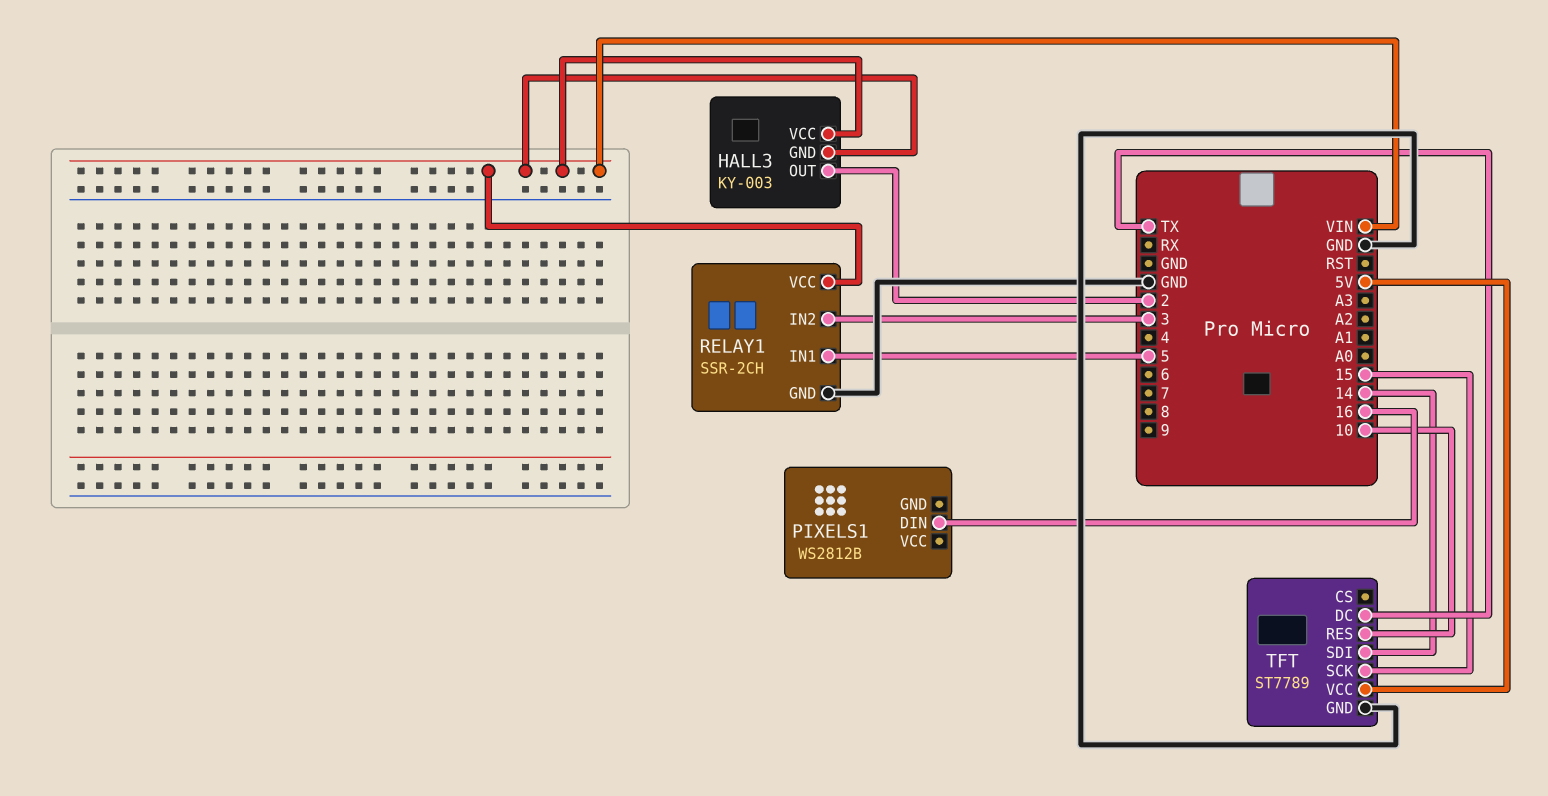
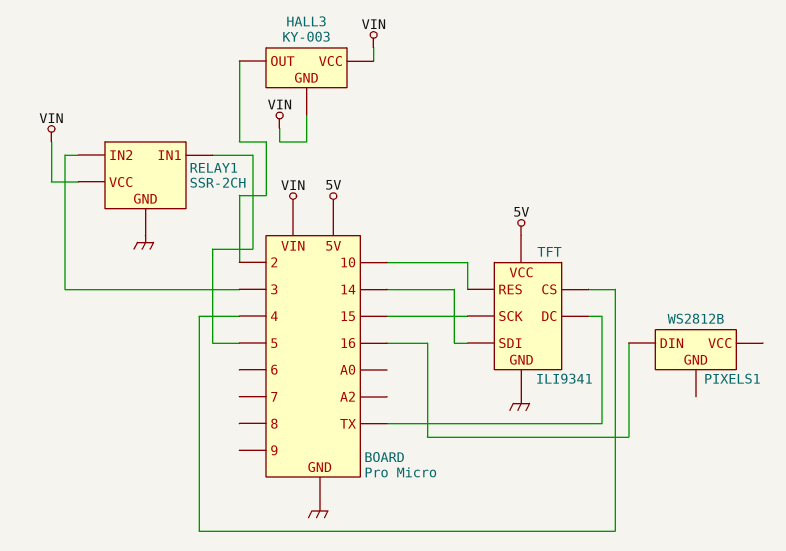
TFT: ST7789 -> ILI9341
TFT pin CS: none -> 4

